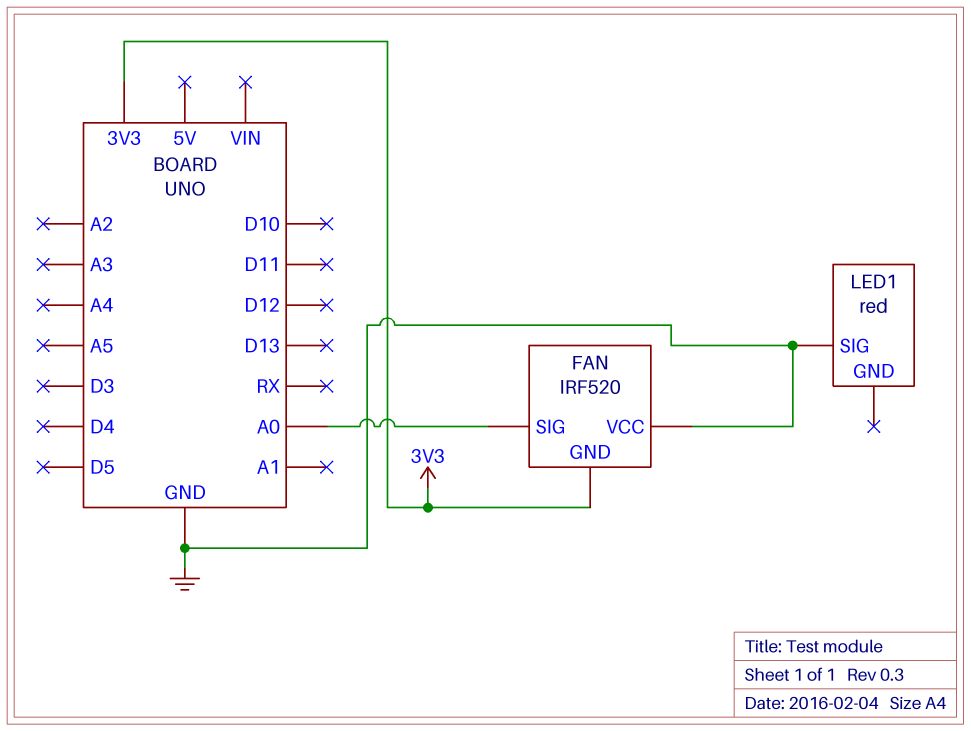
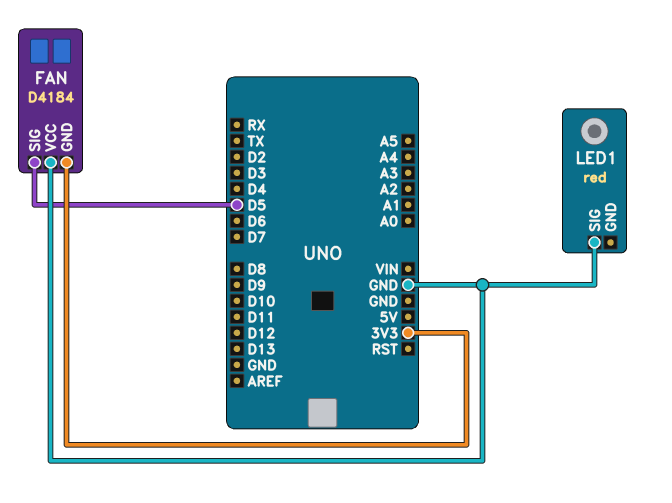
FAN: IRF520 -> D4184
FAN pin SIG: A0 -> D5

